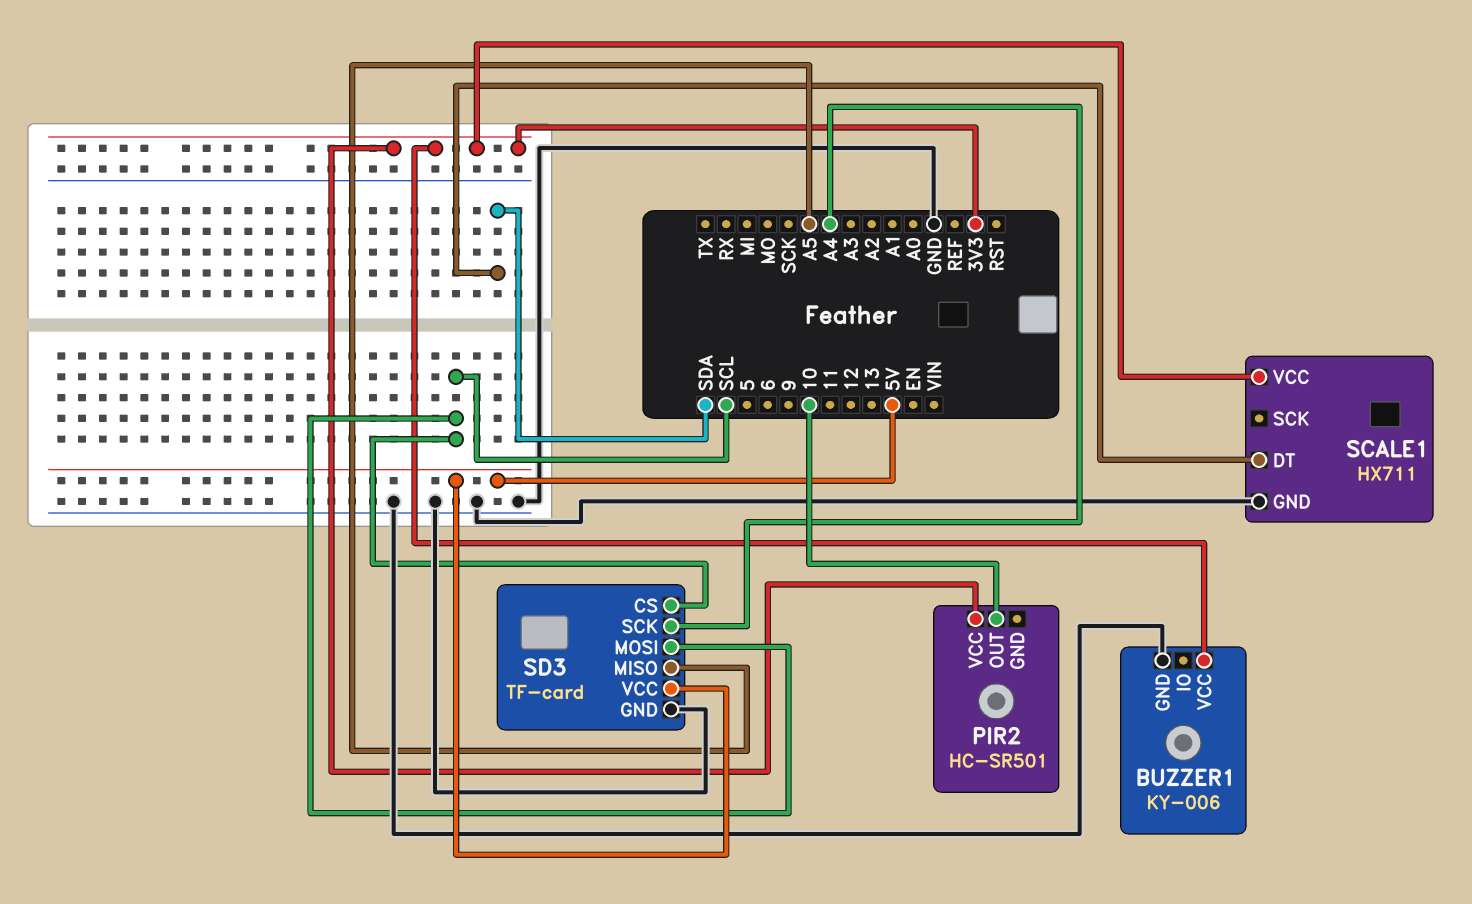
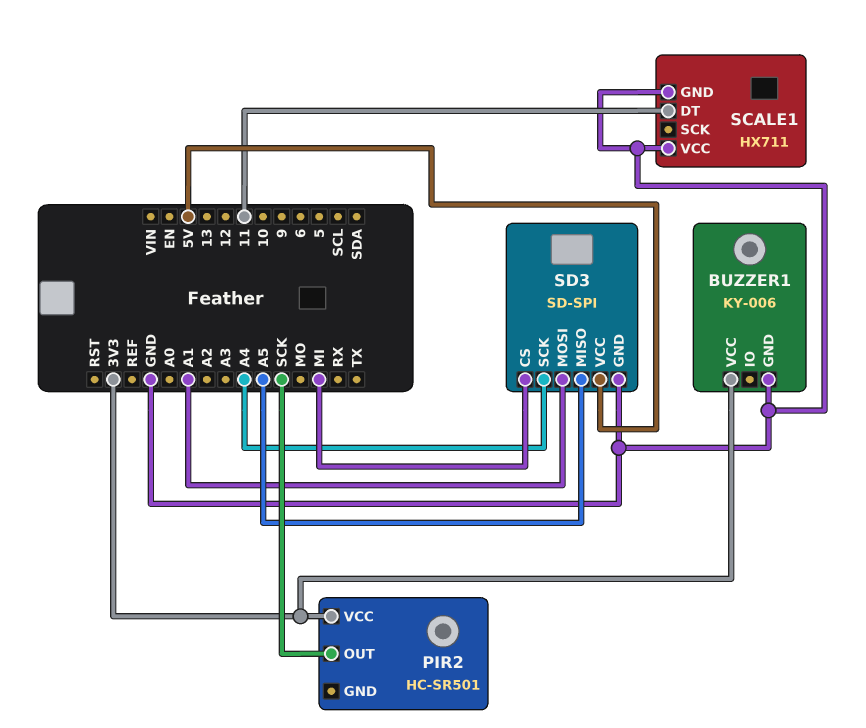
PIR2 pin OUT: 10 -> SCK
SCALE1 pin DT: SDA -> 11
SCALE1 pin VCC: 3V3 -> GND
SD3: TF-card -> SD-SPI
SD3 pin CS: SCL -> MI
SD3 pin MOSI: SCL -> A1

